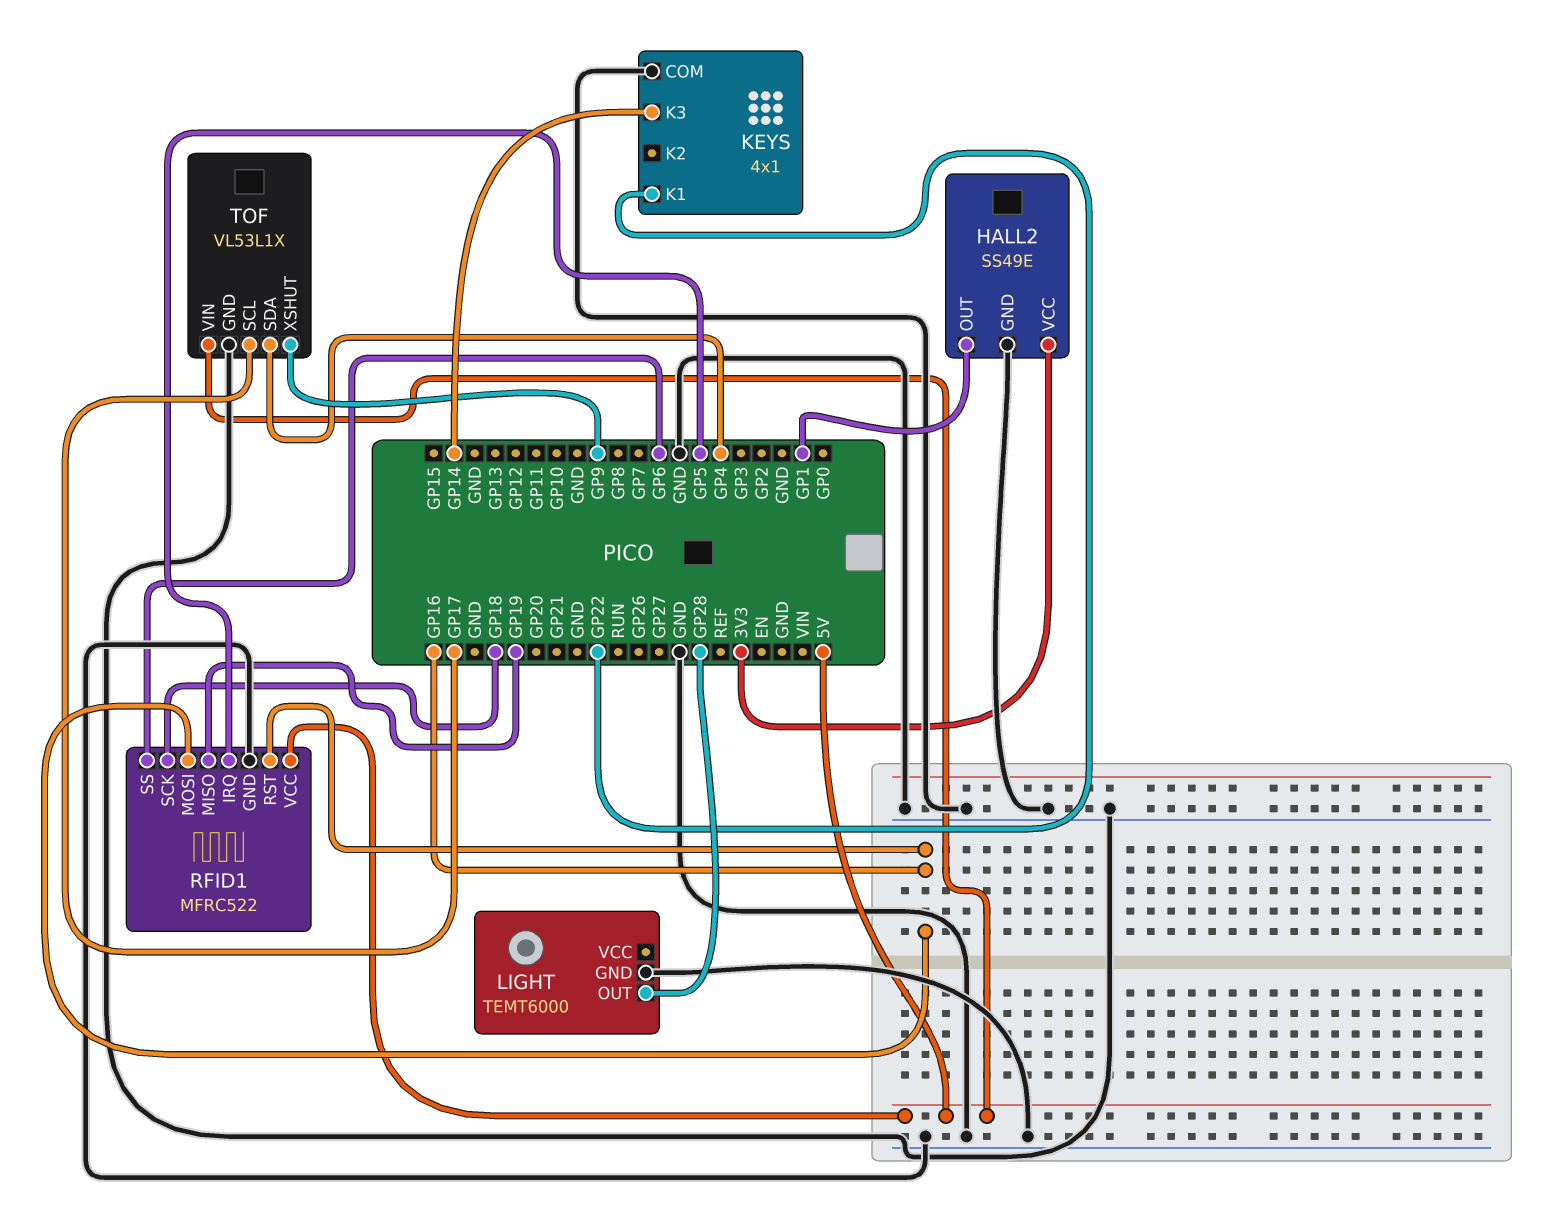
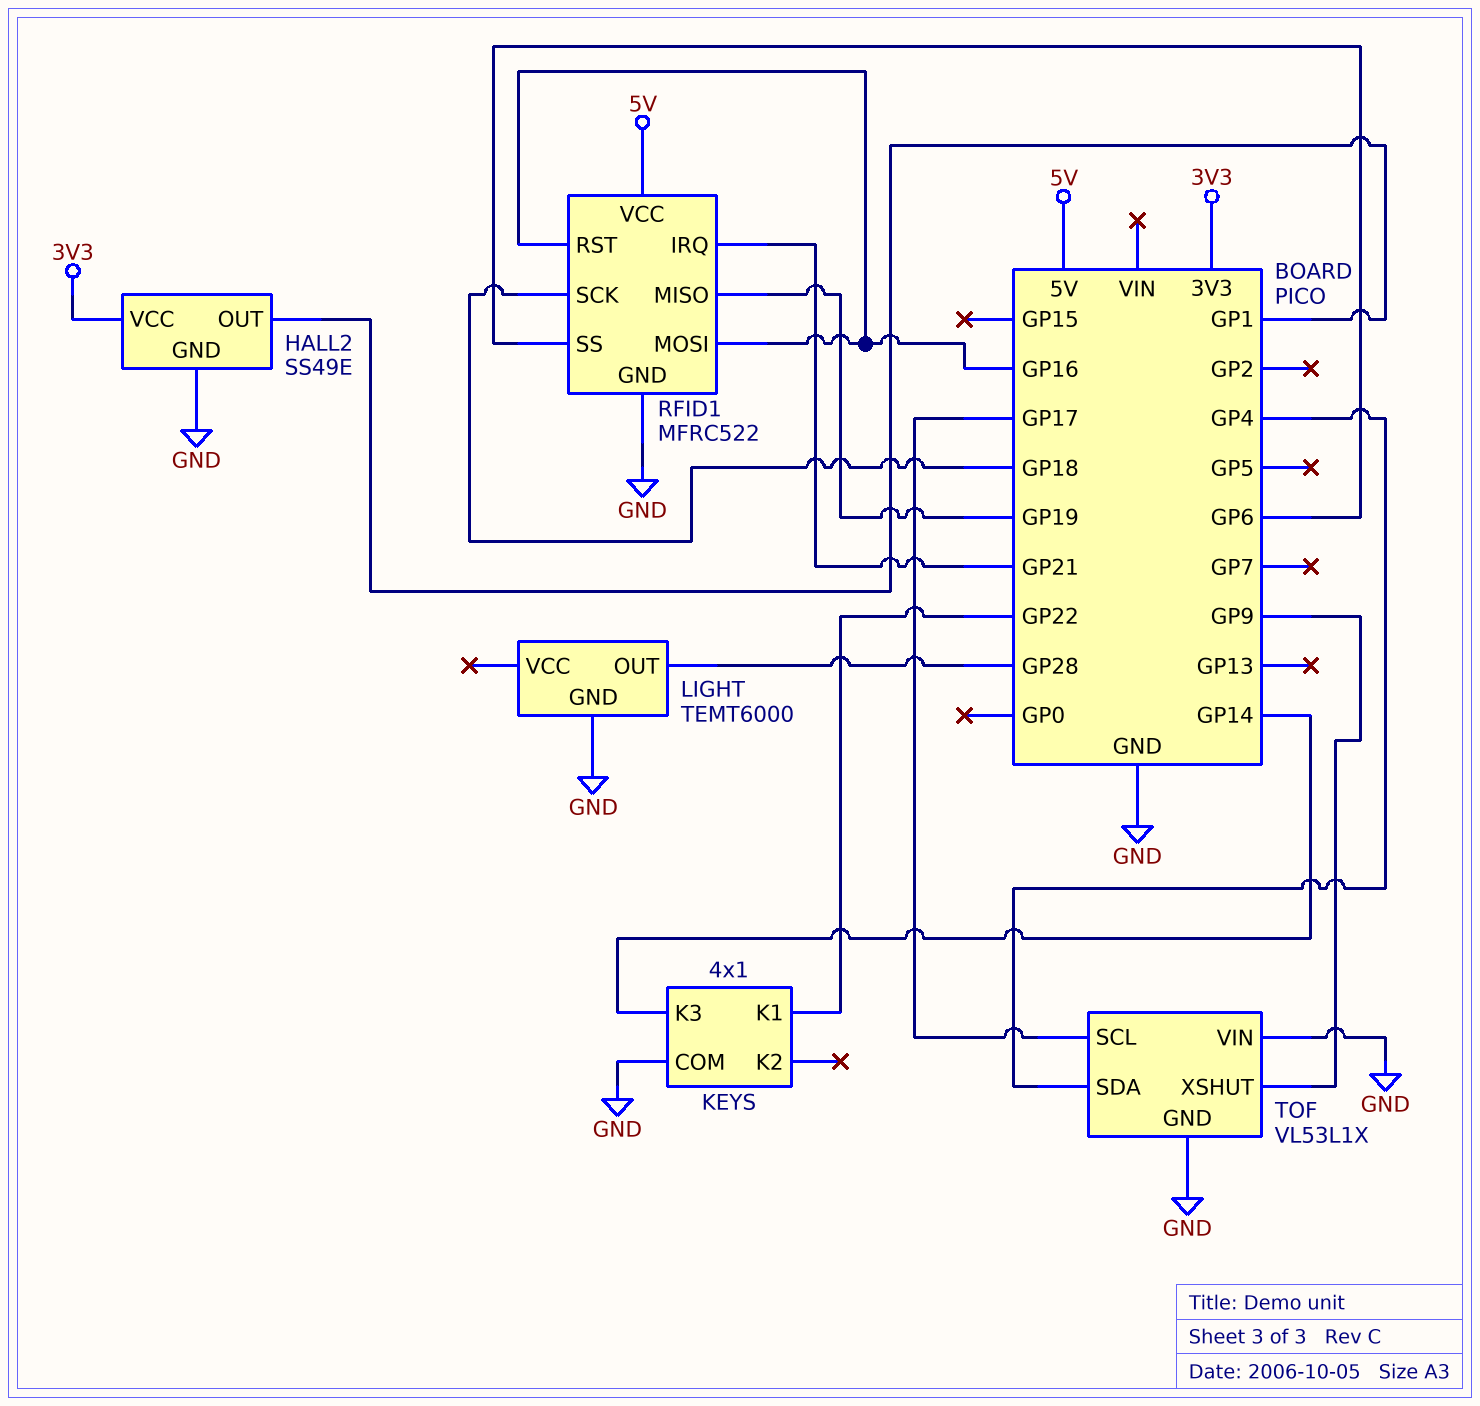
RFID1 pin IRQ: GP5 -> GP21
TOF pin VIN: 5V -> GND

